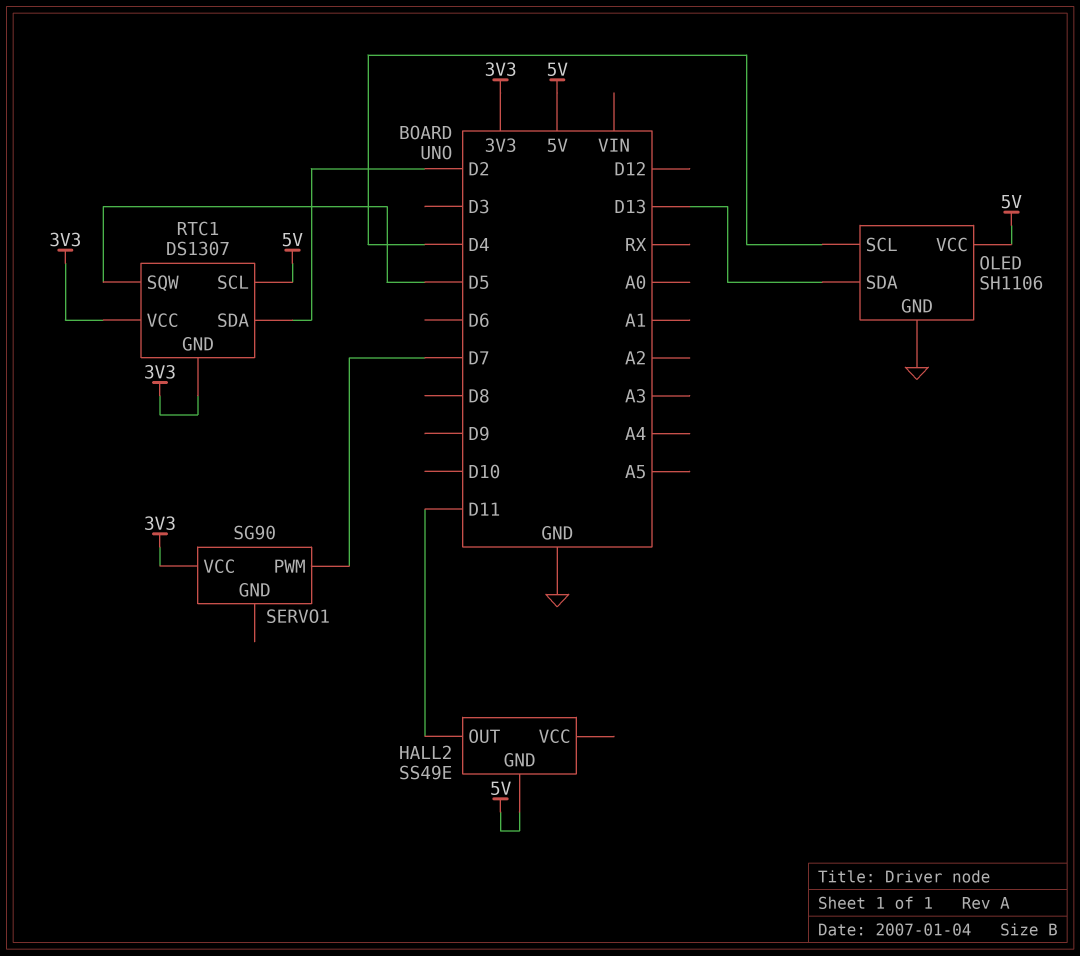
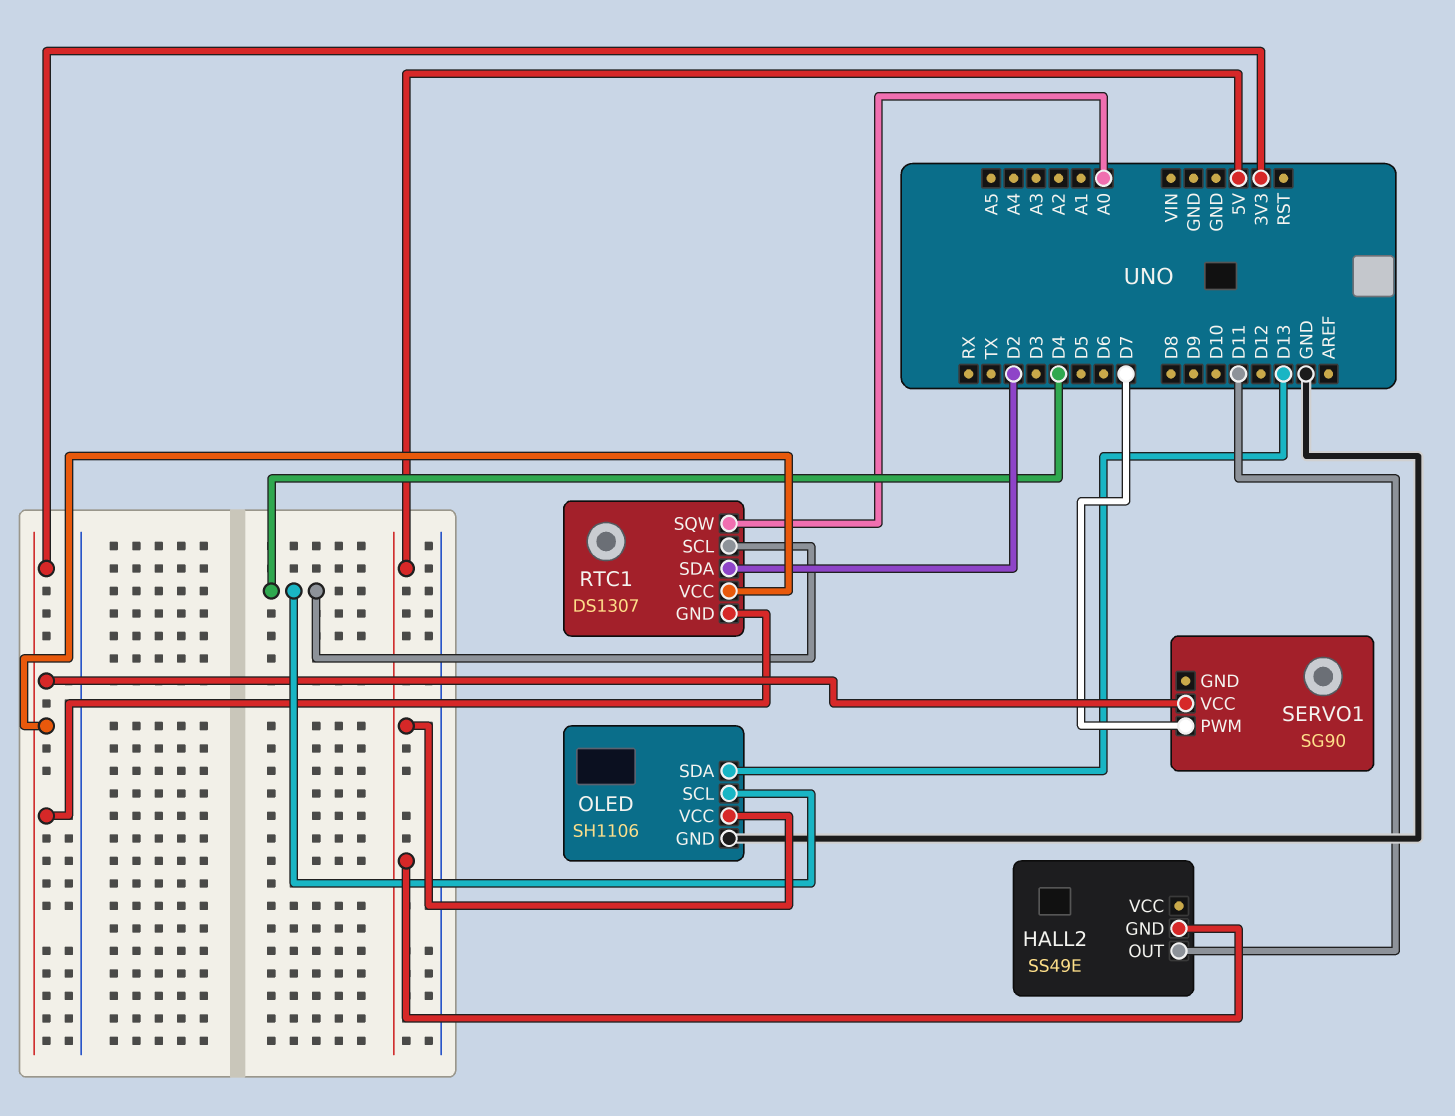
RTC1 pin SCL: 5V -> D4
RTC1 pin SQW: D5 -> A0

